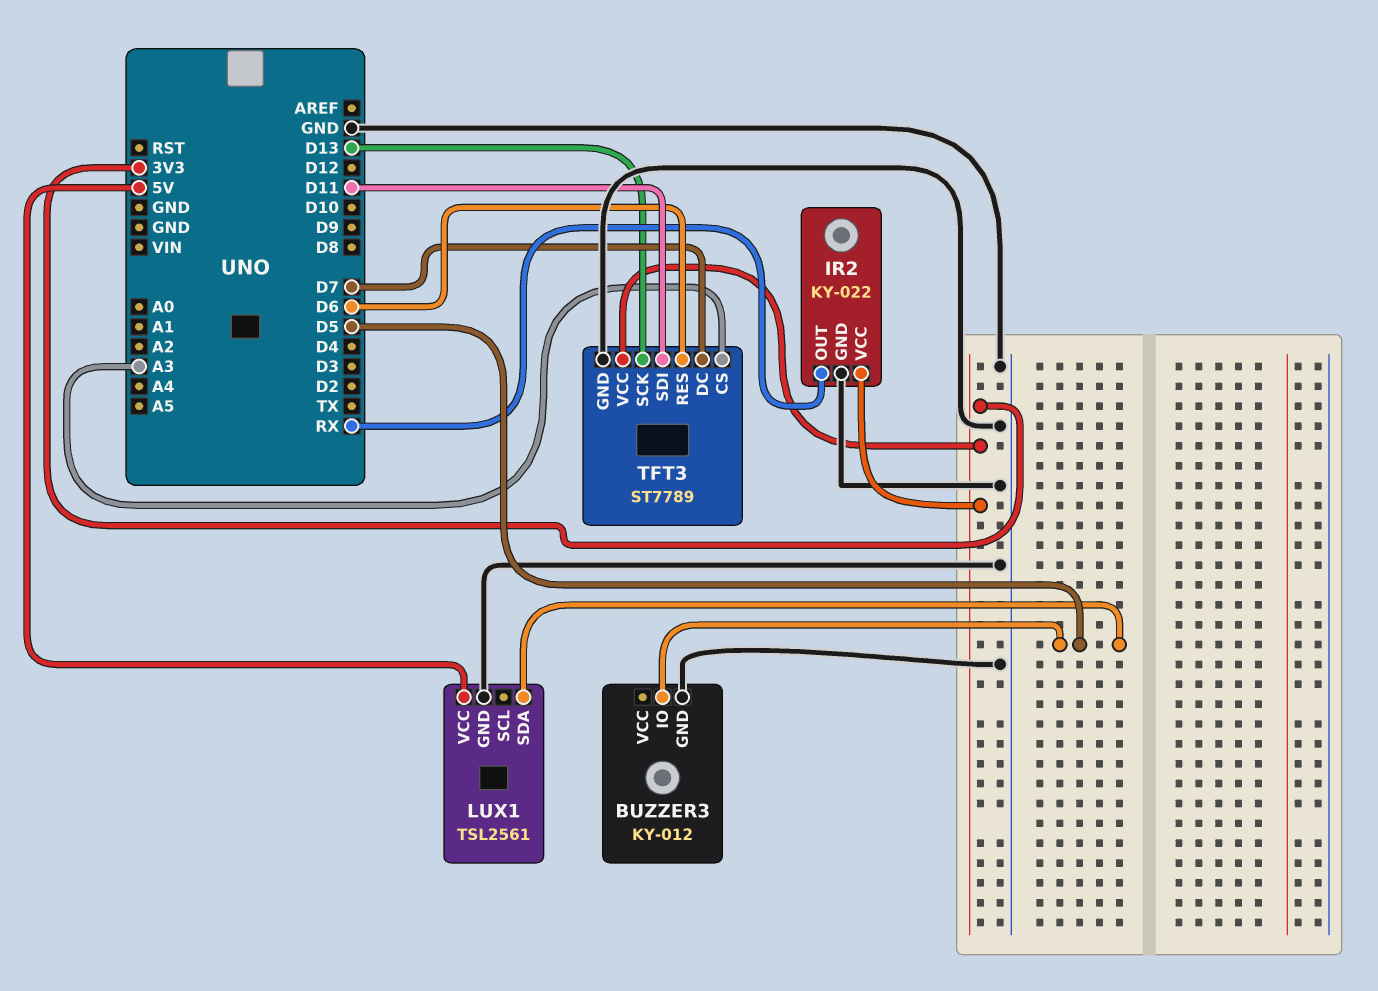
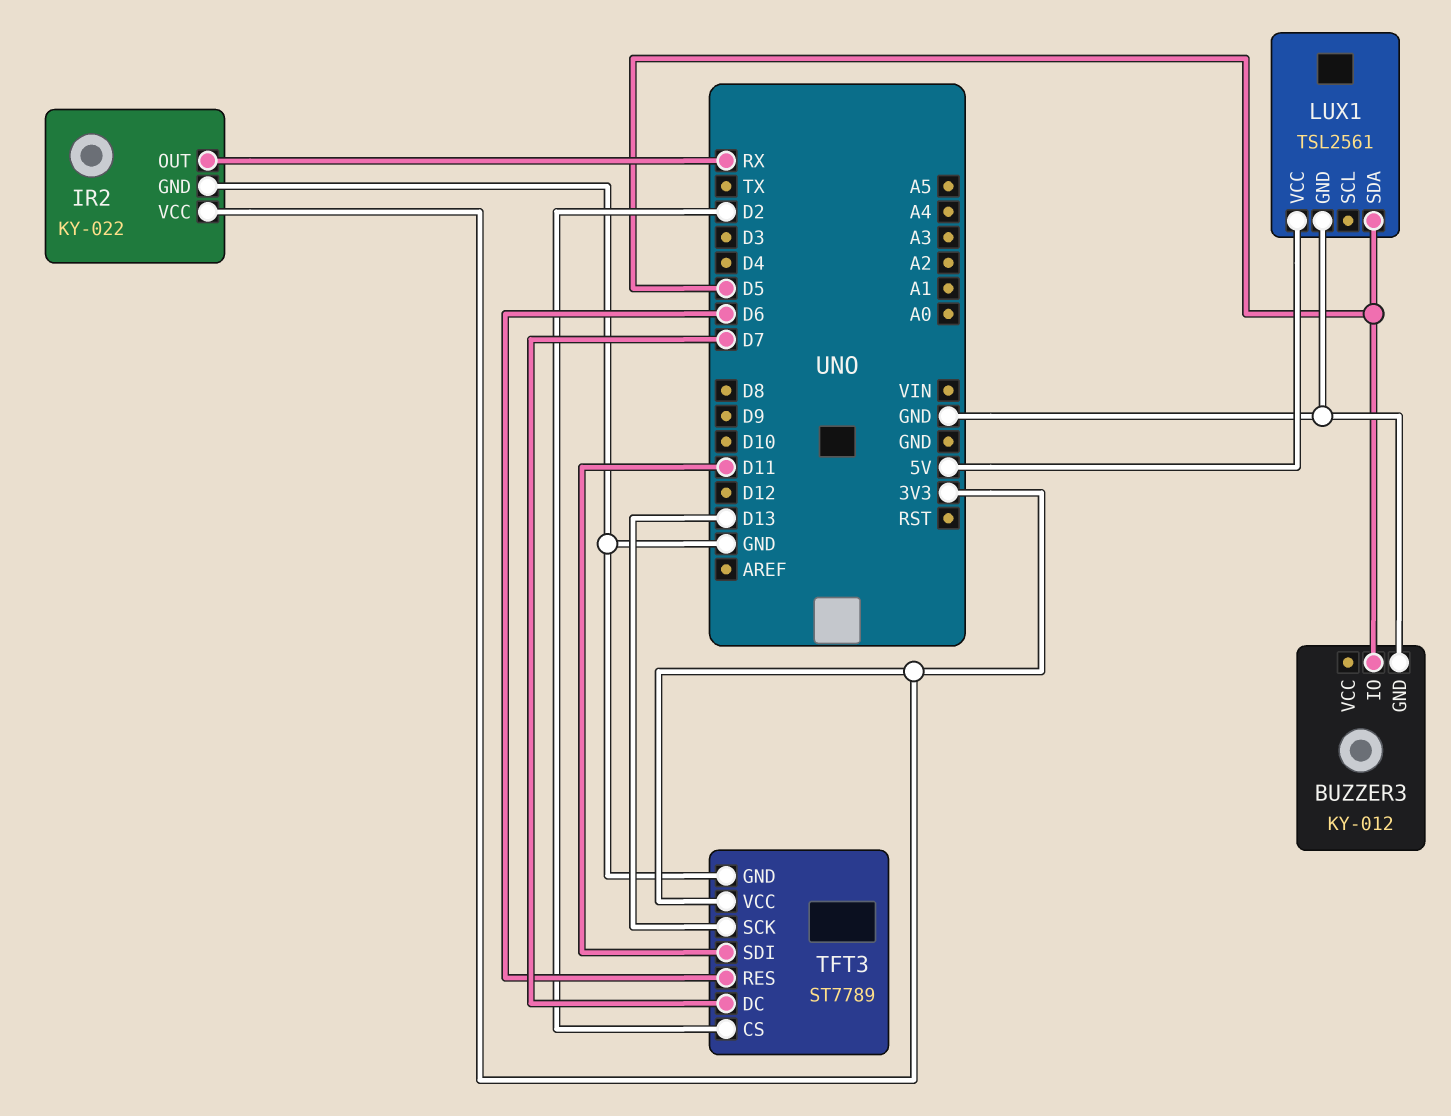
TFT3 pin CS: A3 -> D2

